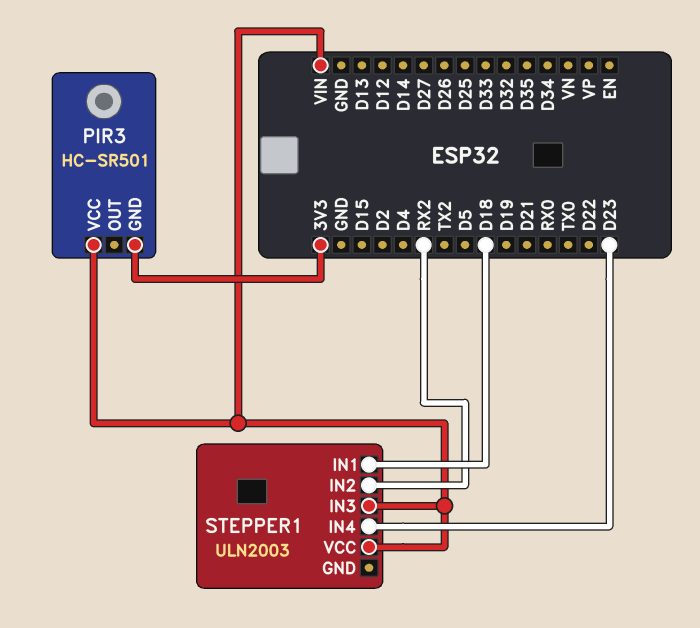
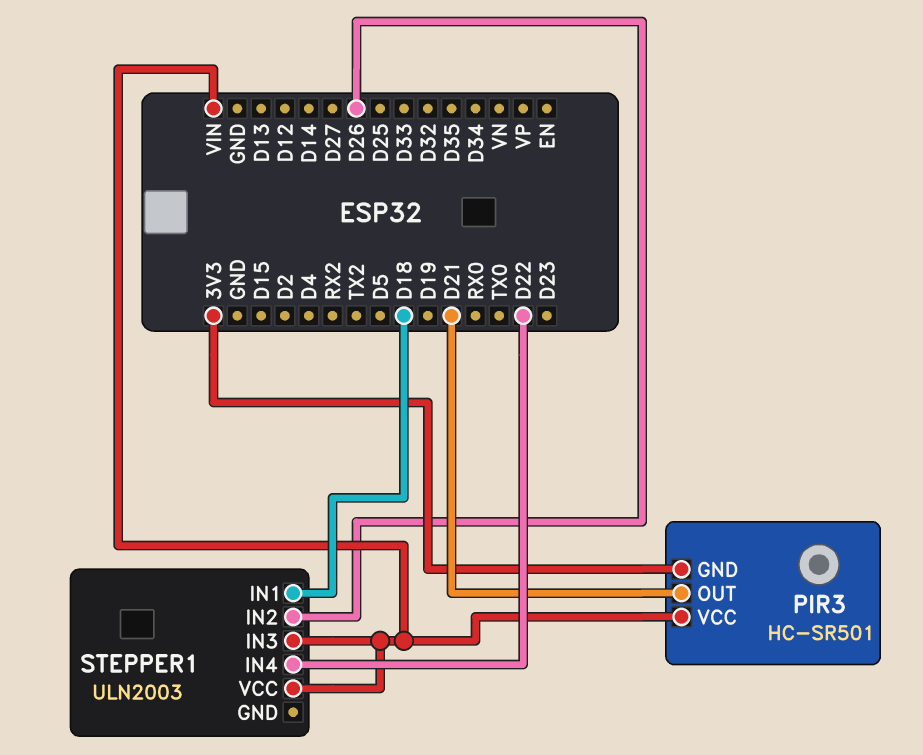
PIR3 pin OUT: none -> D21
STEPPER1 pin IN2: RX2 -> D26
STEPPER1 pin IN4: D23 -> D22

